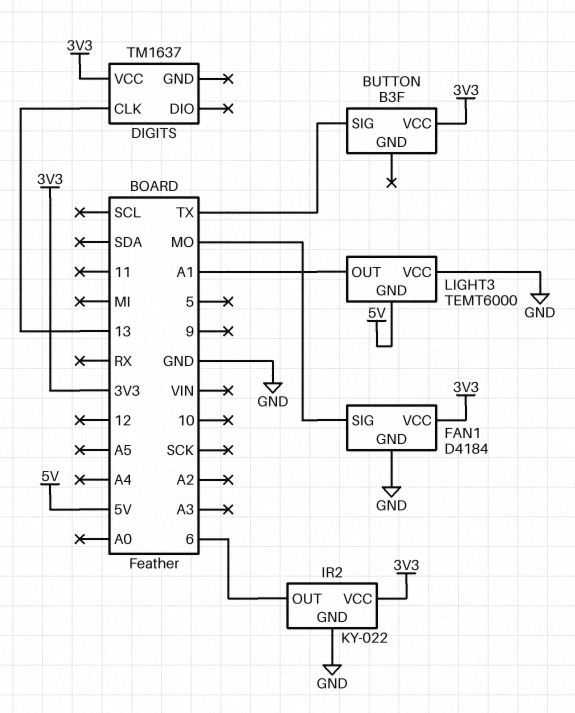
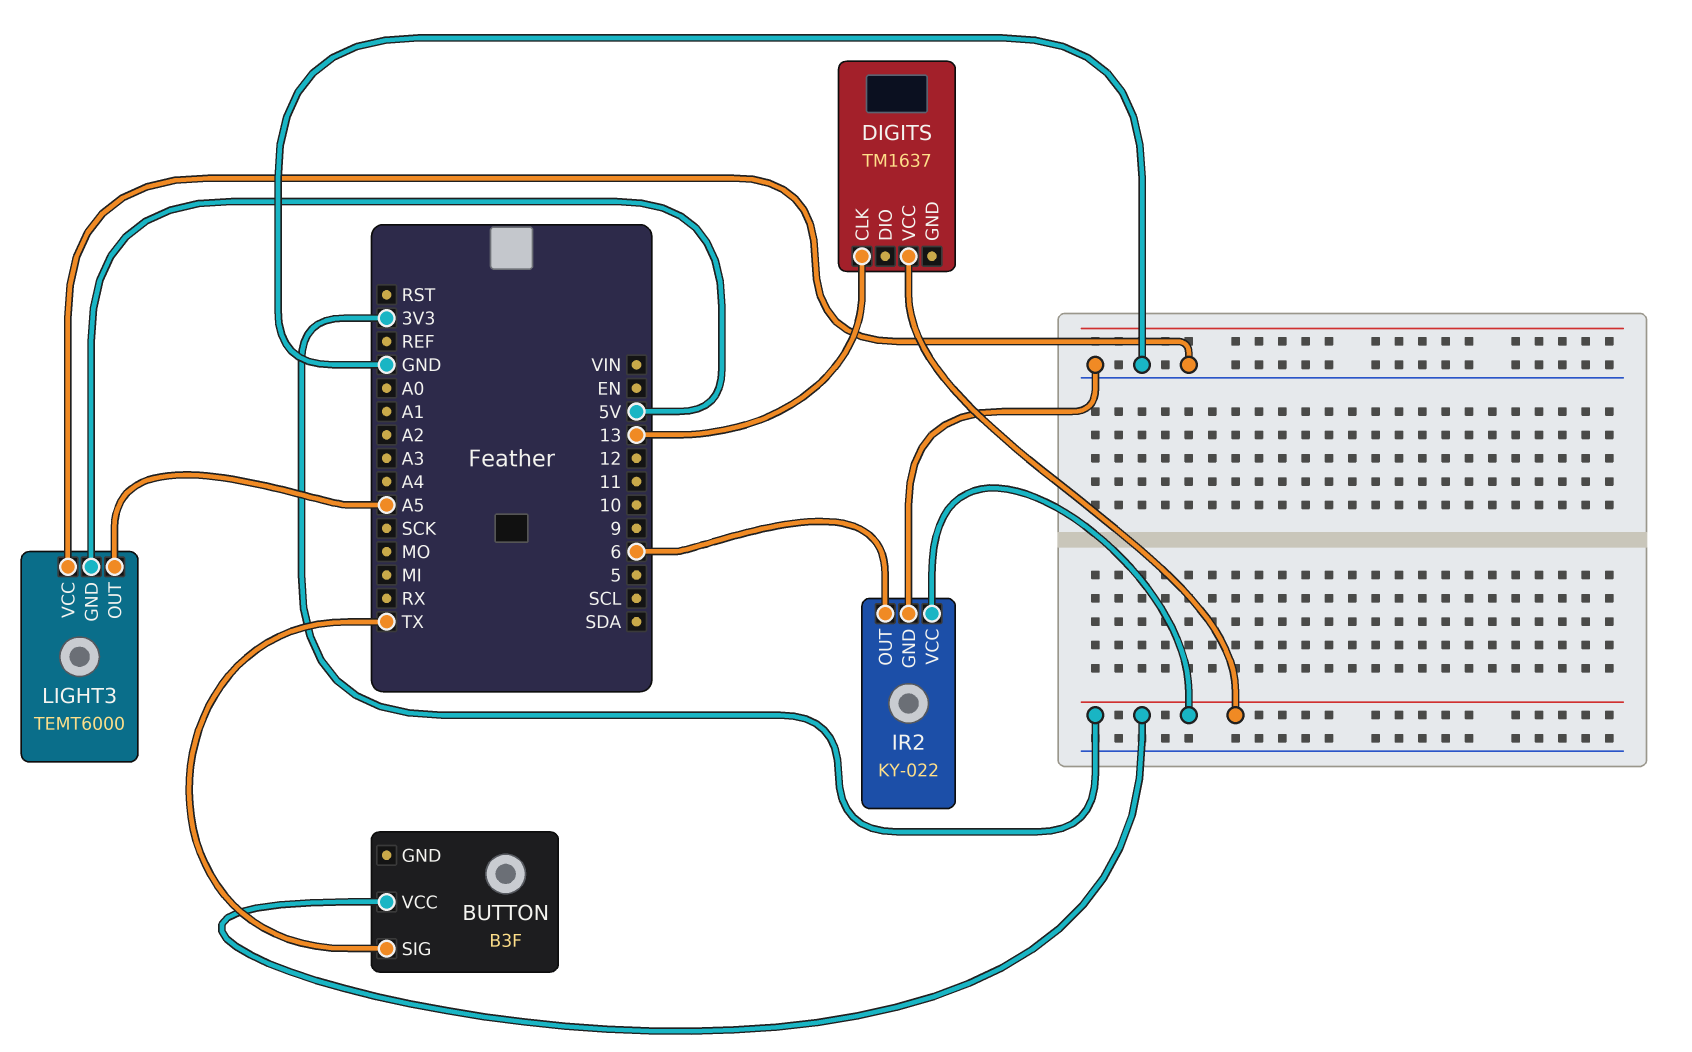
FAN1: D4184 -> none
FAN1 pin GND: GND -> none
FAN1 pin SIG: MO -> none
FAN1 pin VCC: 3V3 -> none
LIGHT3 pin OUT: A1 -> A5

